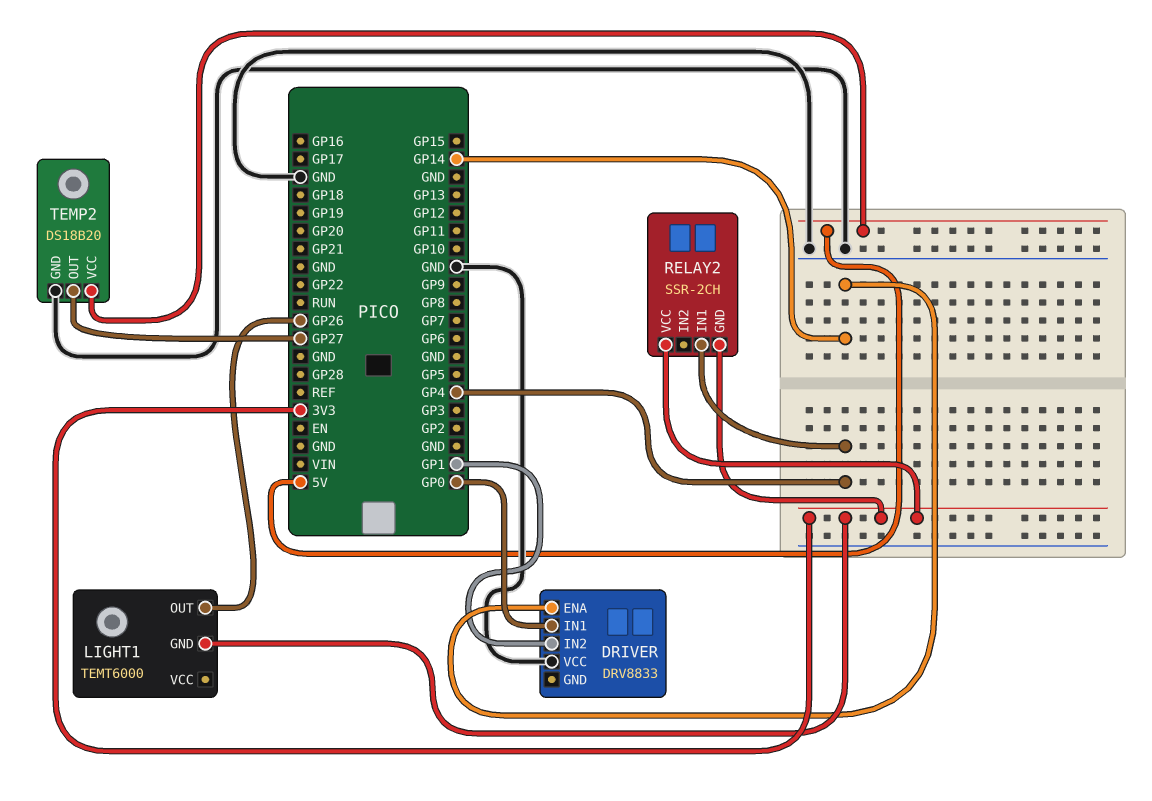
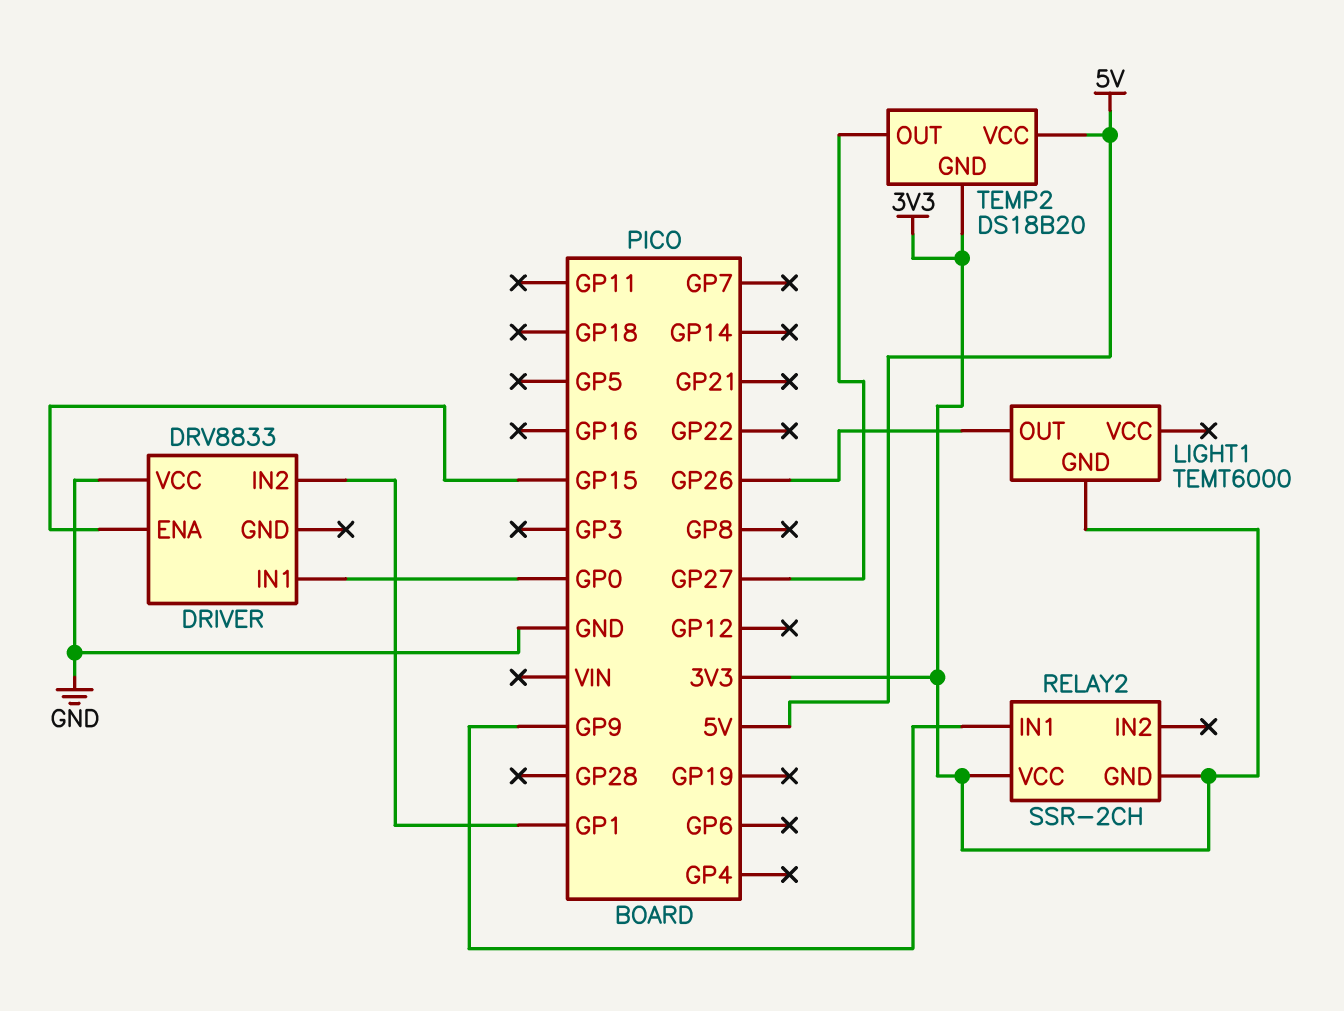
DRIVER pin ENA: GP14 -> GP15
RELAY2 pin IN1: GP4 -> GP9
TEMP2 pin GND: GND -> 3V3

